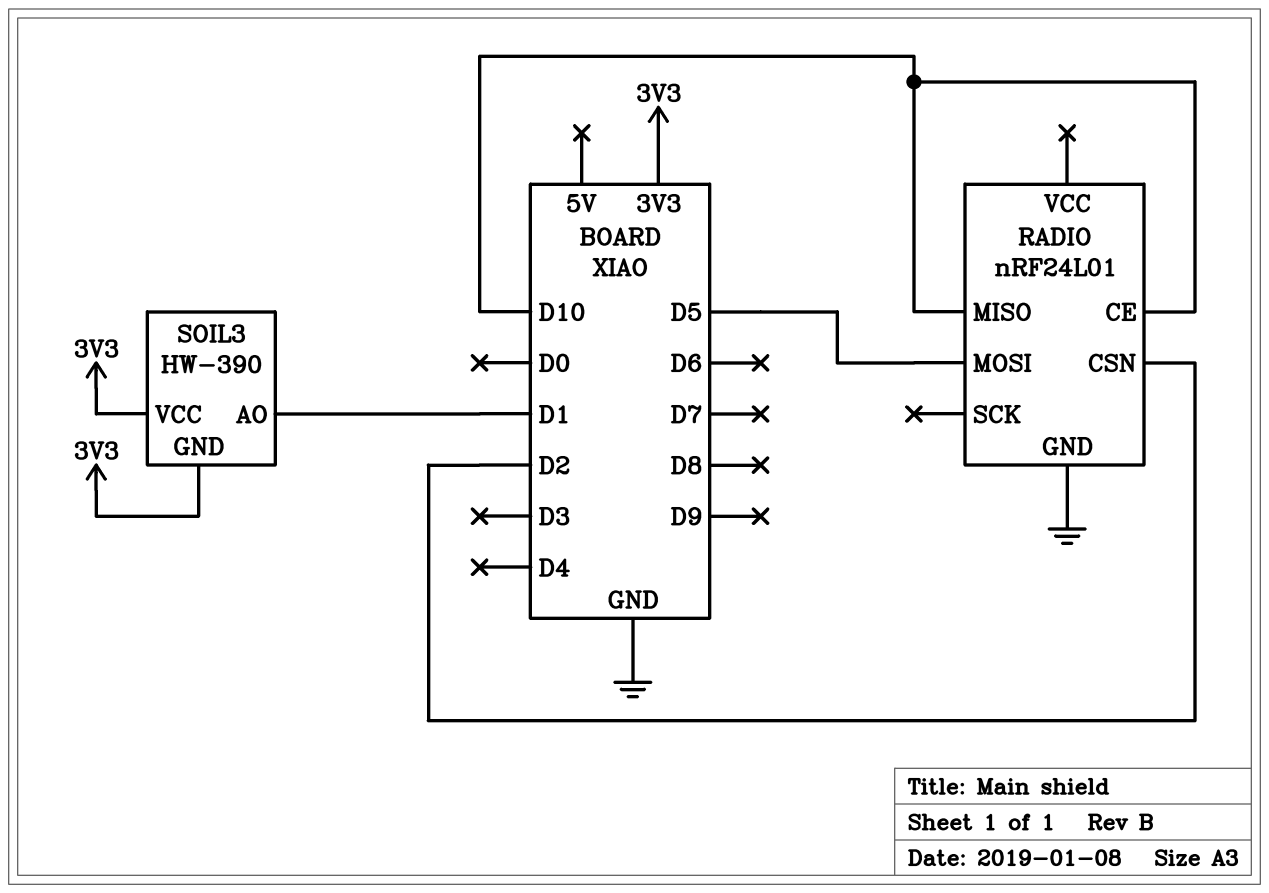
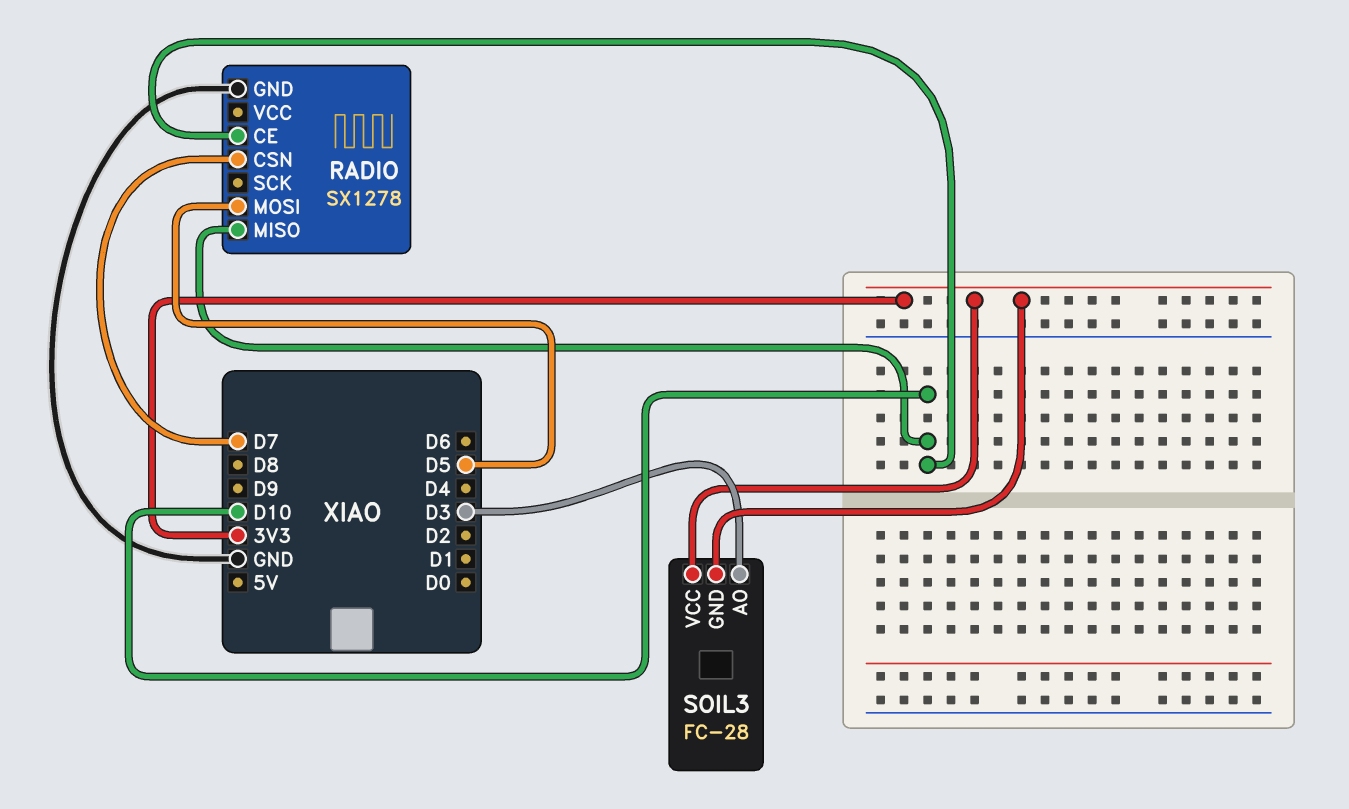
RADIO: nRF24L01 -> SX1278
RADIO pin CSN: D2 -> D7
SOIL3: HW-390 -> FC-28
SOIL3 pin AO: D1 -> D3

